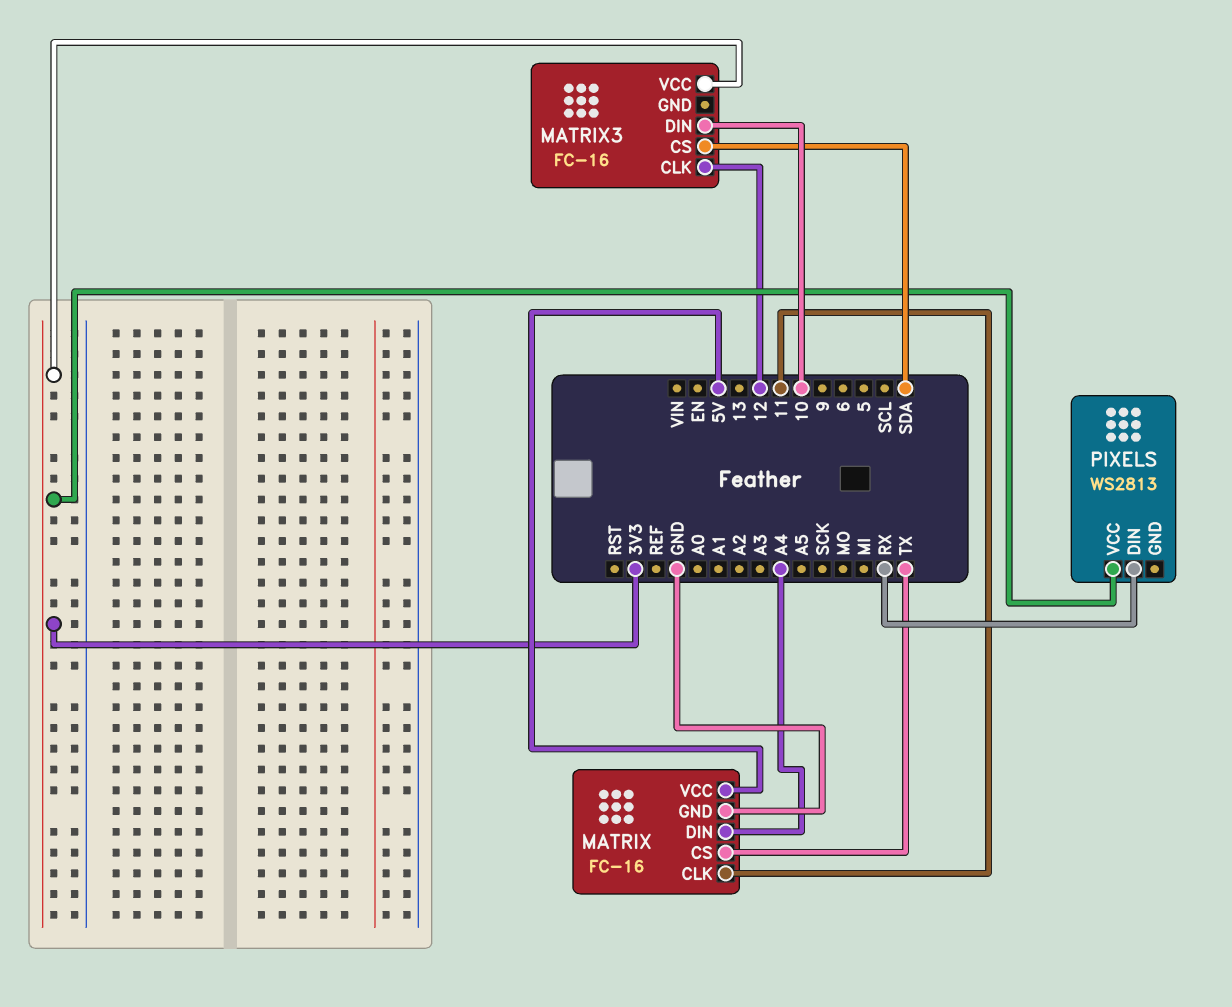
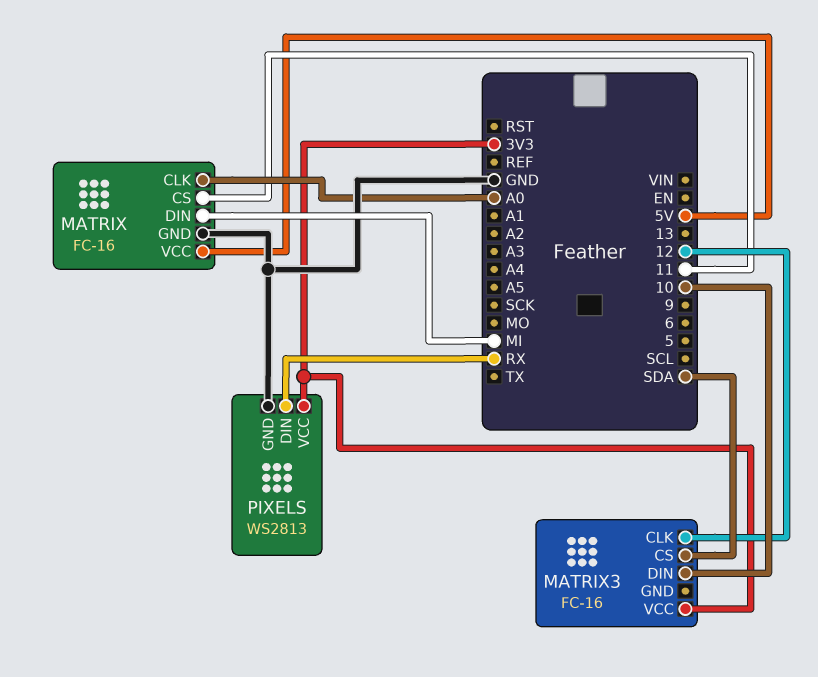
MATRIX pin CLK: 11 -> A0
MATRIX pin CS: TX -> 11
MATRIX pin DIN: A4 -> MI
PIXELS pin GND: none -> GND

